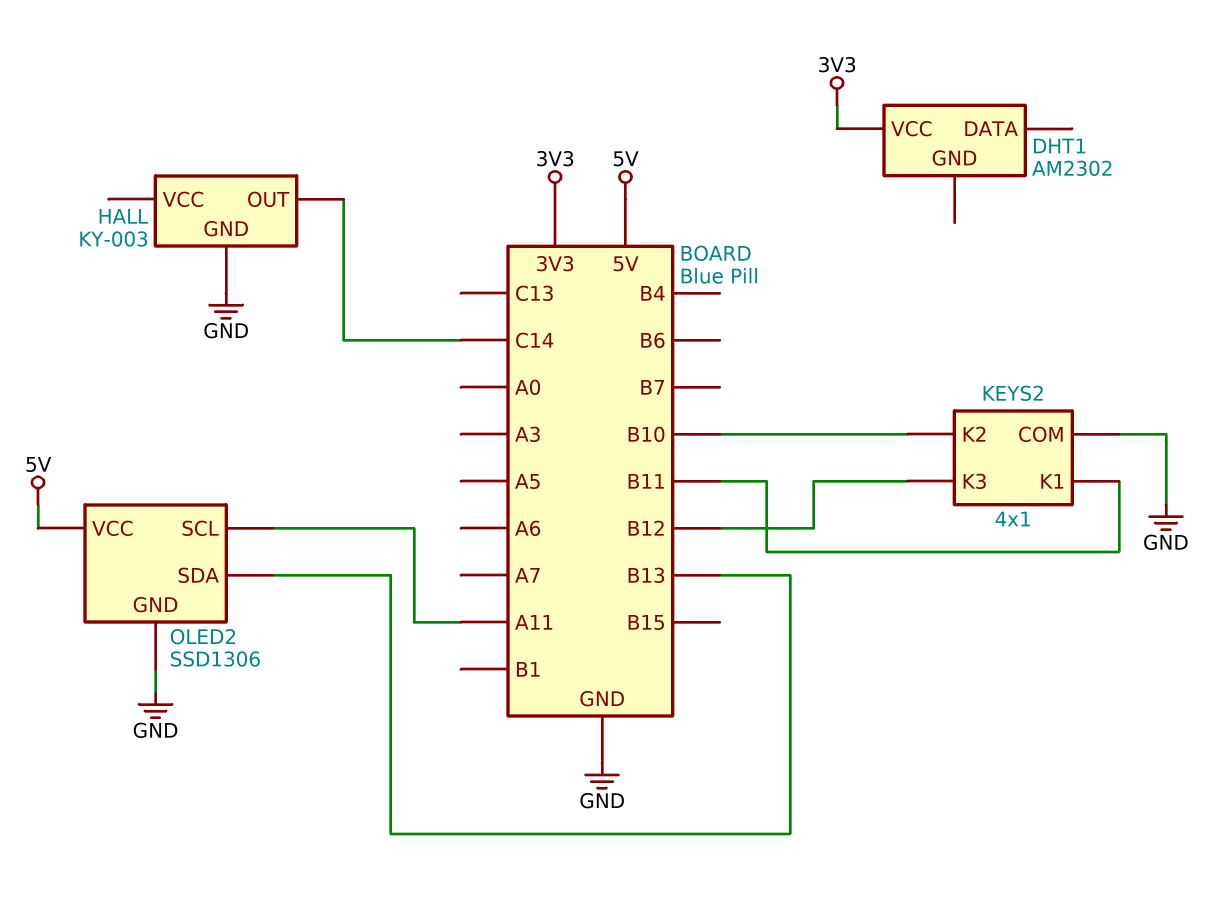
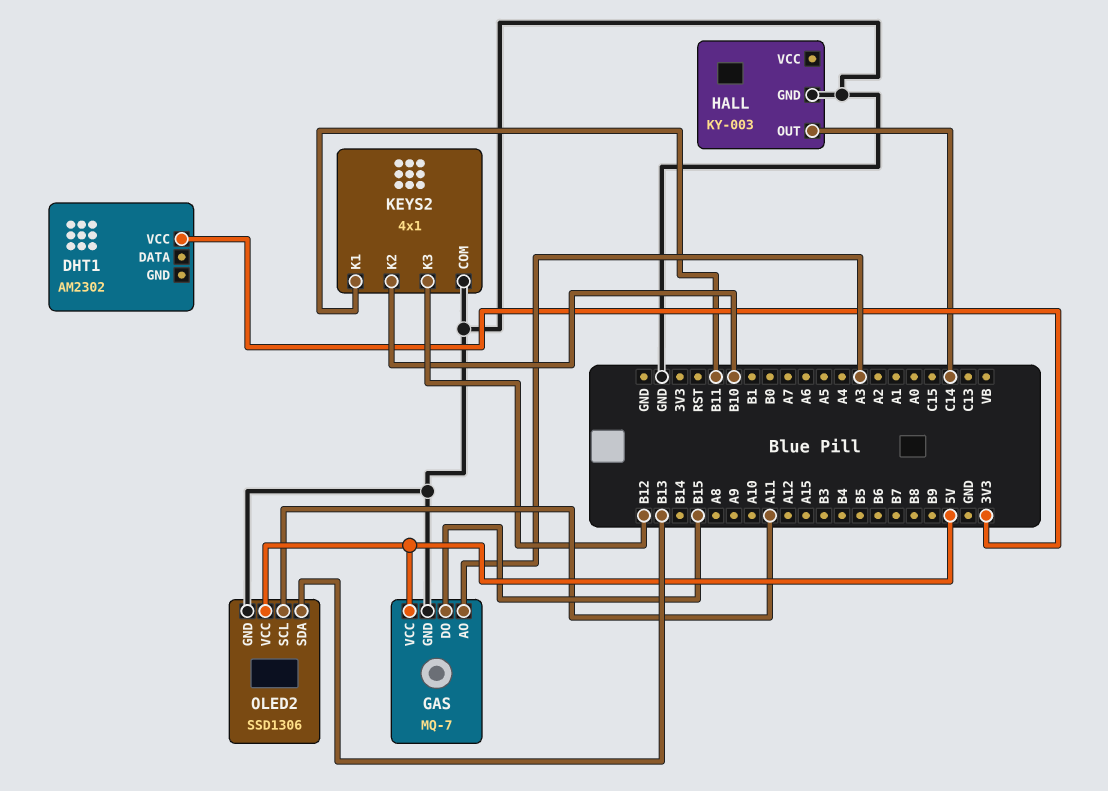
GAS: none -> MQ-7
GAS pin AO: none -> A3
GAS pin DO: none -> B15
GAS pin GND: none -> GND
GAS pin VCC: none -> 5V

